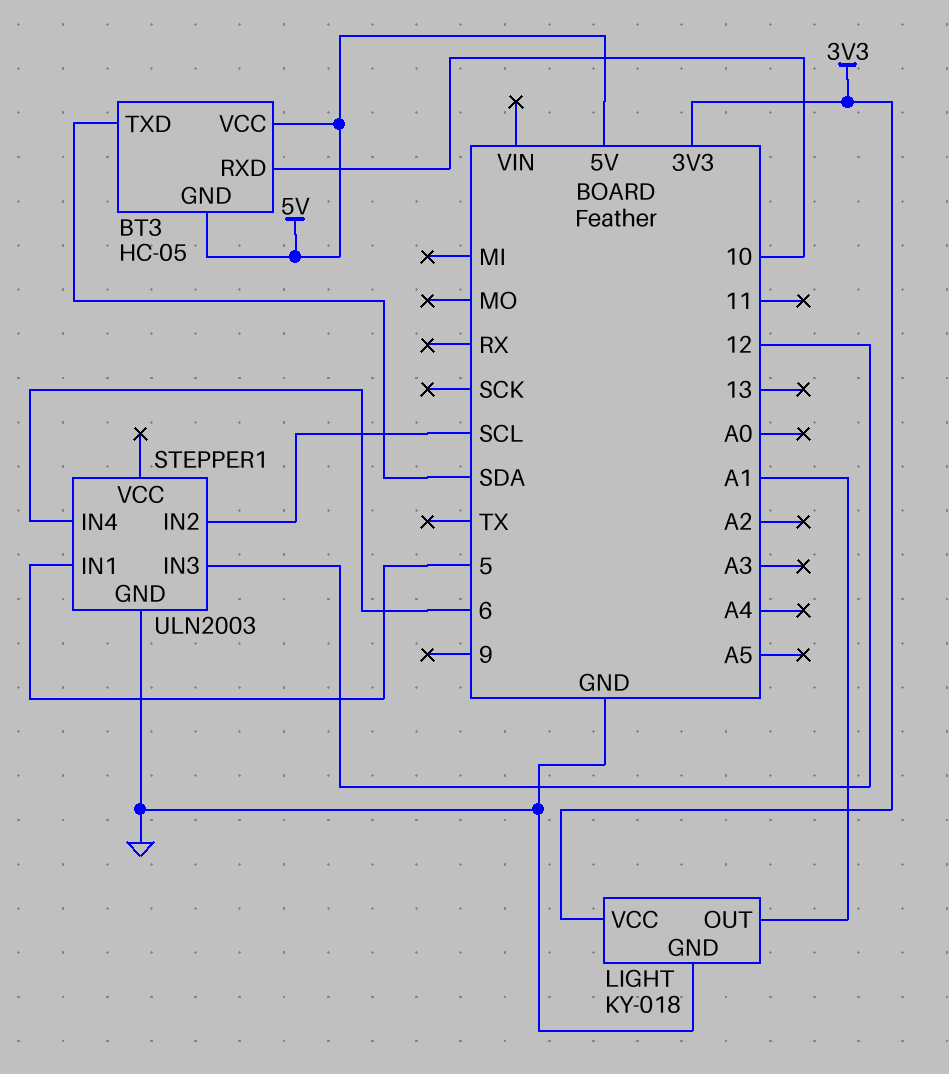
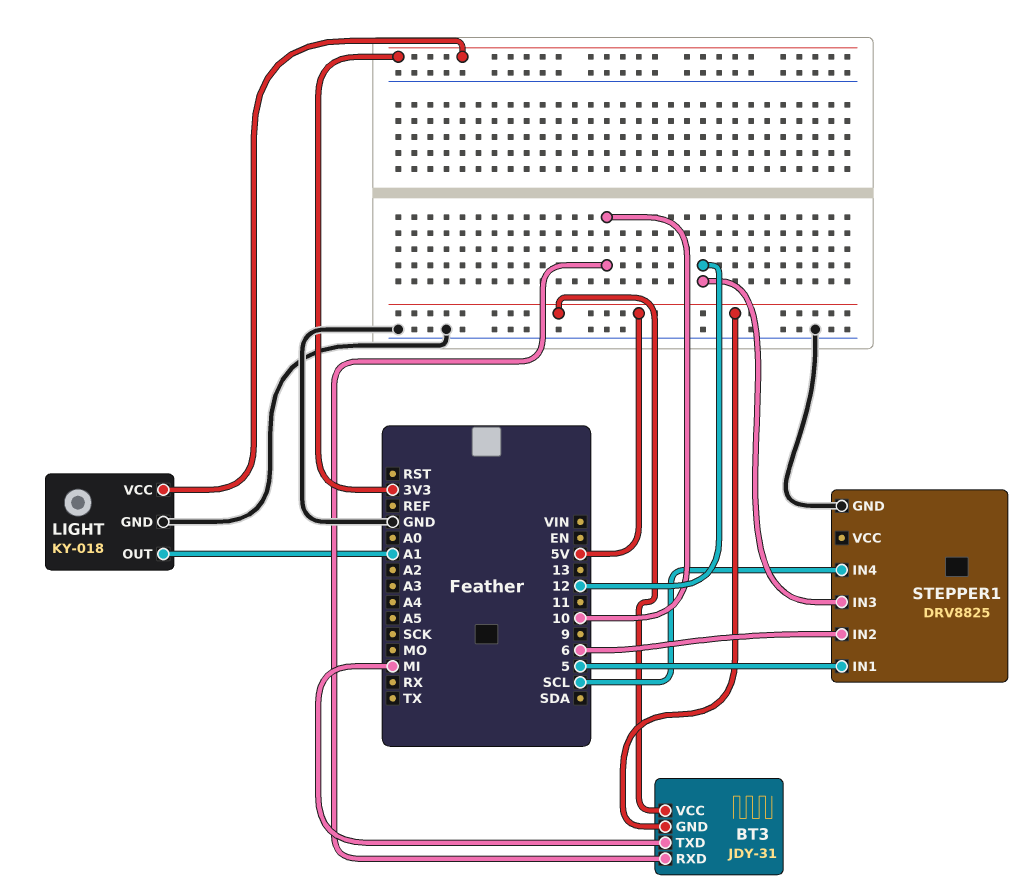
BT3: HC-05 -> JDY-31
BT3 pin TXD: SDA -> MI
STEPPER1: ULN2003 -> DRV8825
STEPPER1 pin IN2: SCL -> 6
STEPPER1 pin IN4: 6 -> SCL

